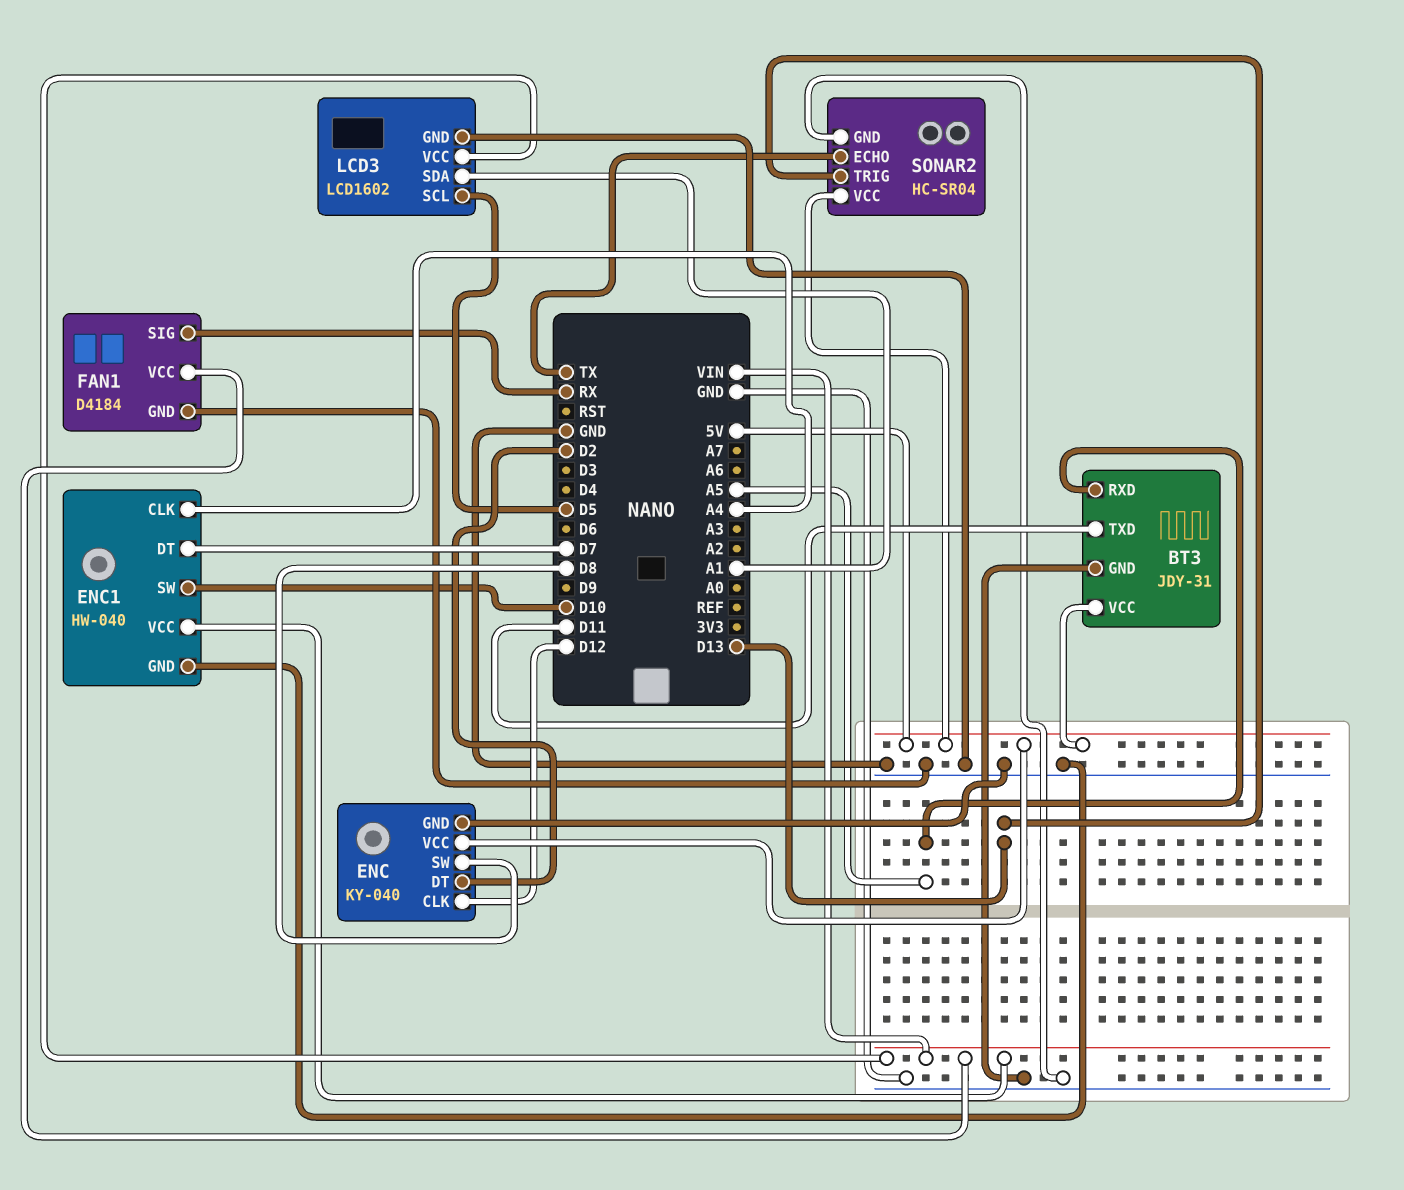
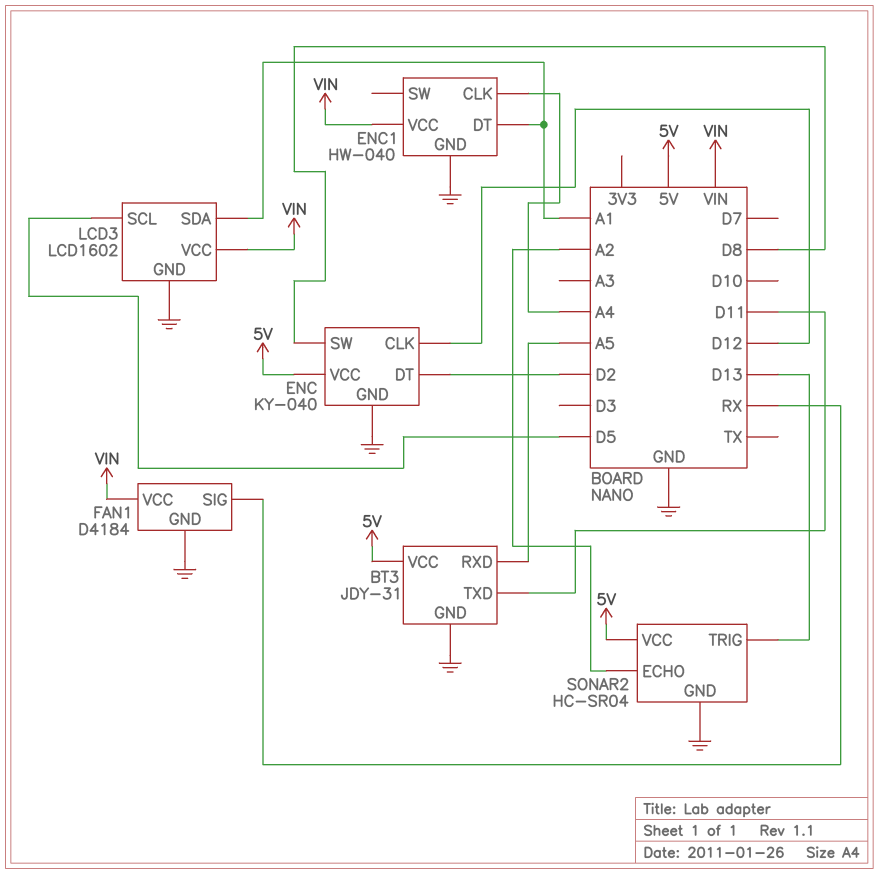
ENC1 pin DT: D7 -> A1
ENC1 pin SW: D10 -> none
SONAR2 pin ECHO: TX -> A2

